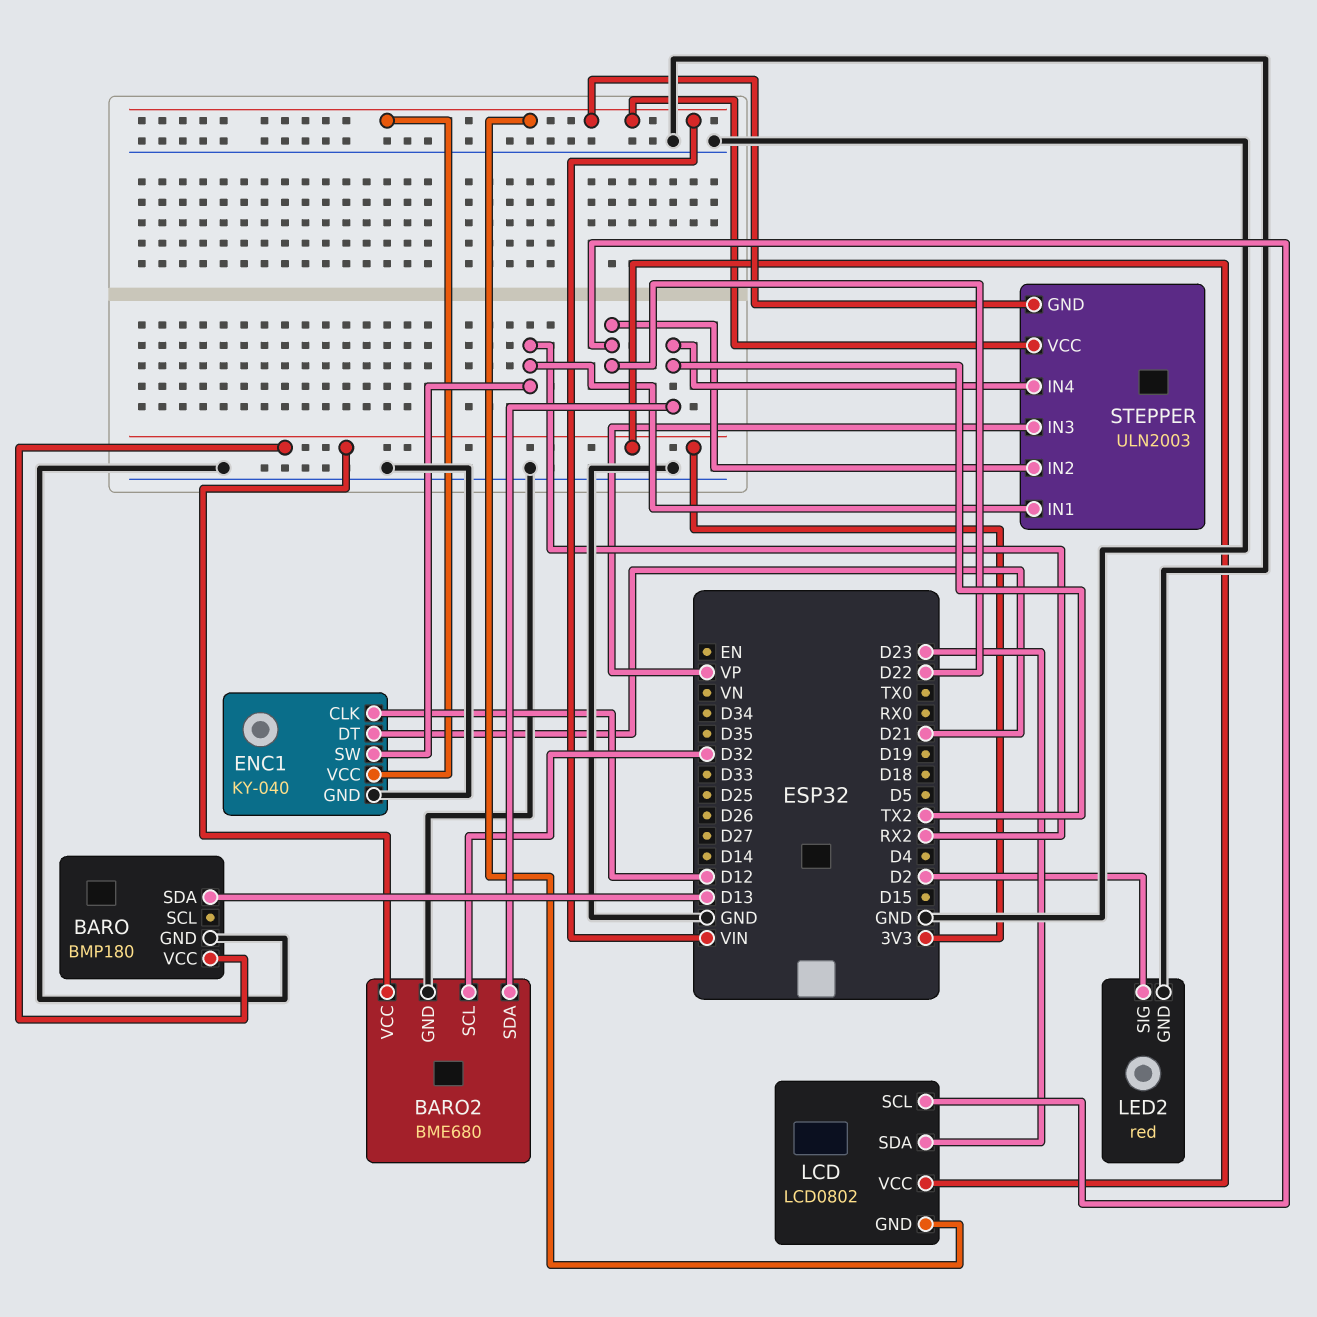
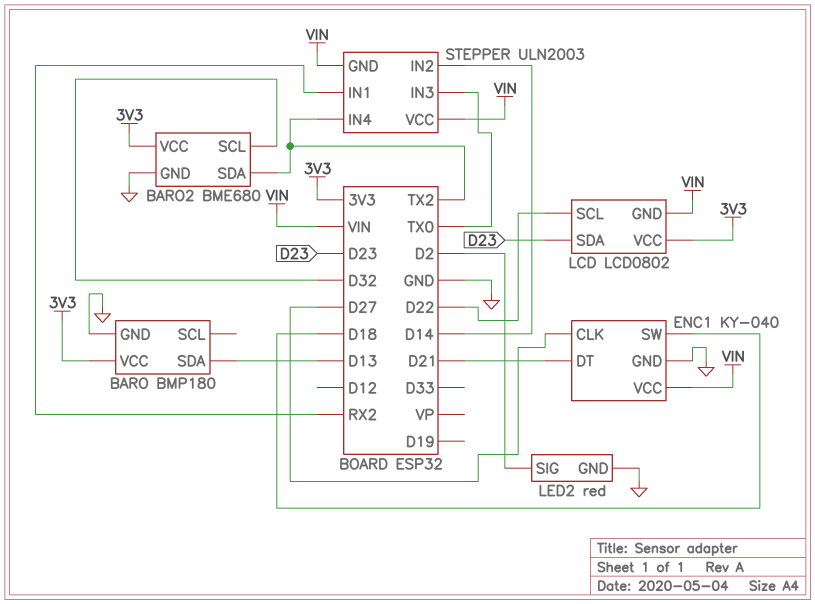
ENC1 pin CLK: D12 -> D27
ENC1 pin SW: RX2 -> D18
STEPPER pin IN2: D22 -> D14
STEPPER pin IN3: VP -> TX0

